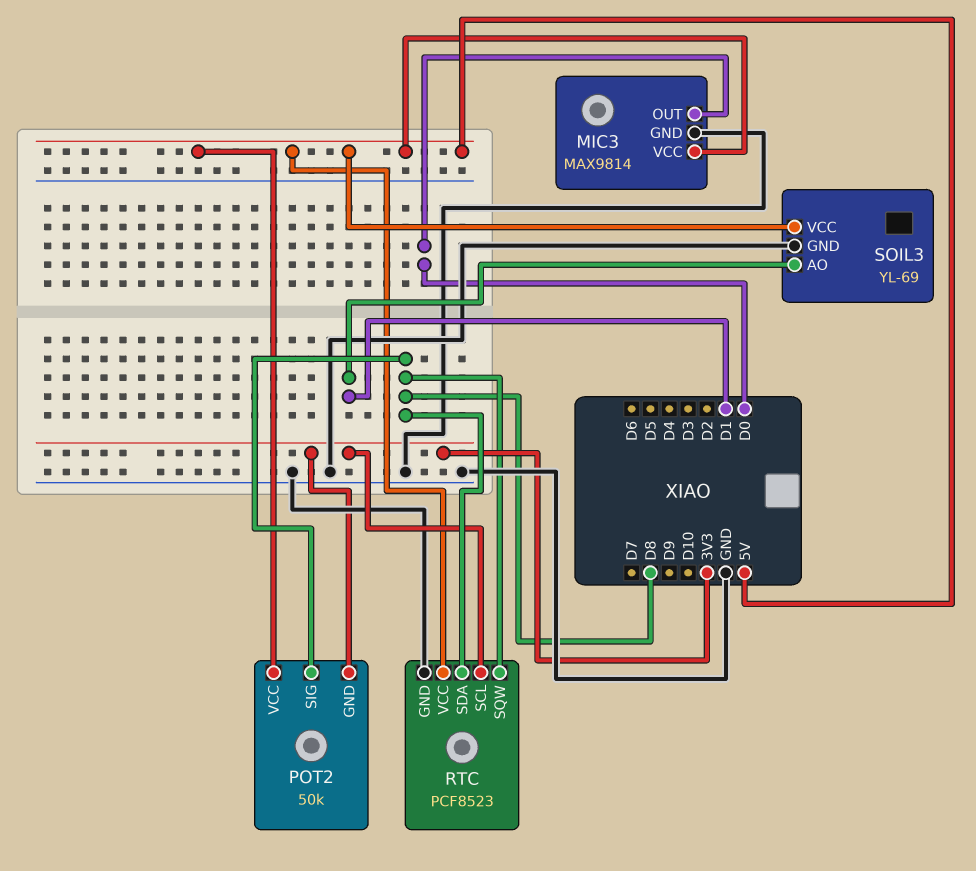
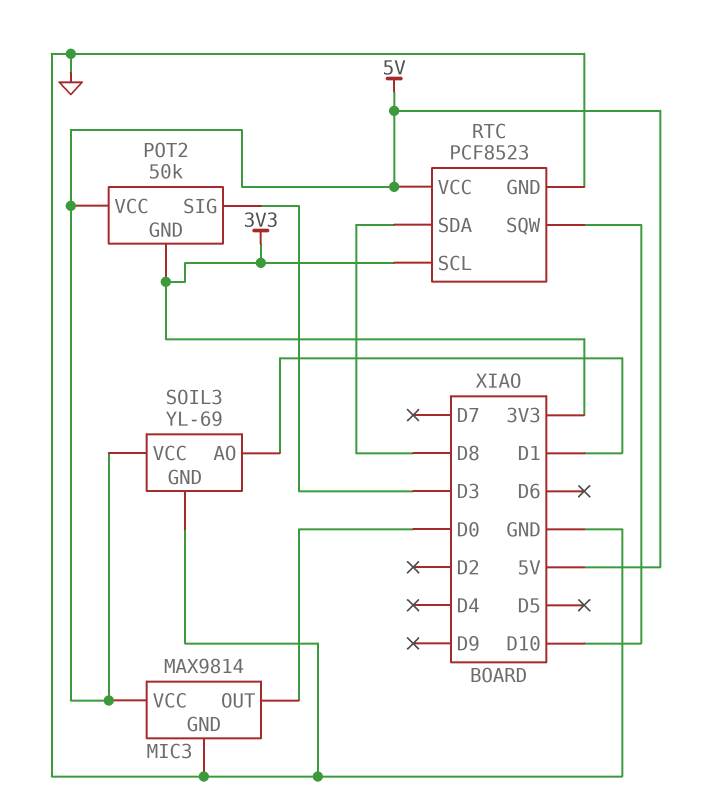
POT2 pin SIG: D8 -> D3
RTC pin SQW: D8 -> D10

